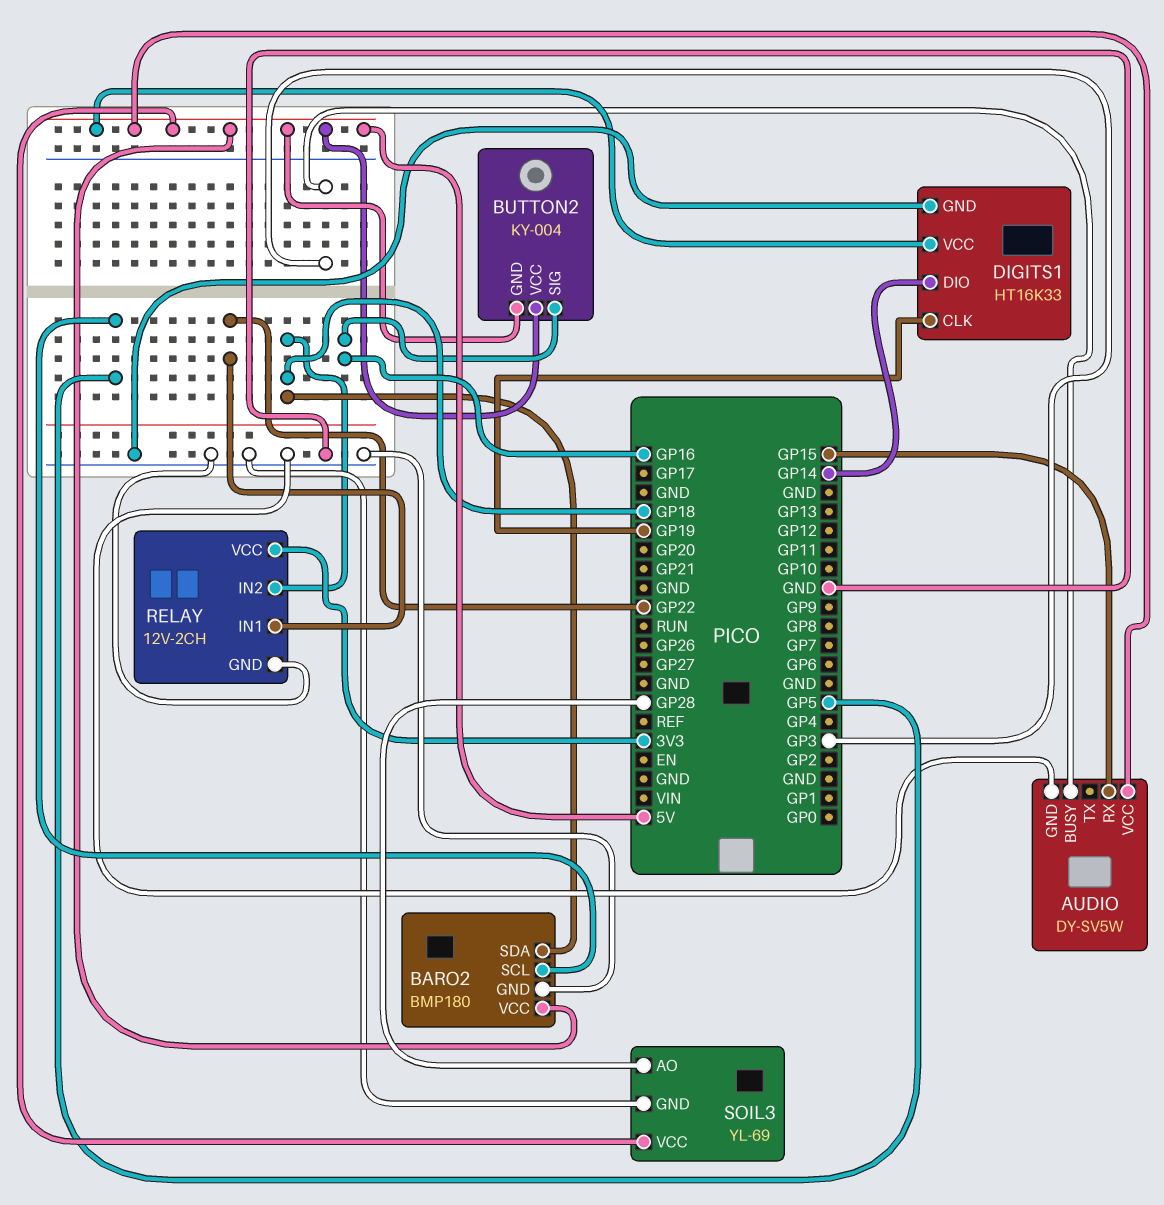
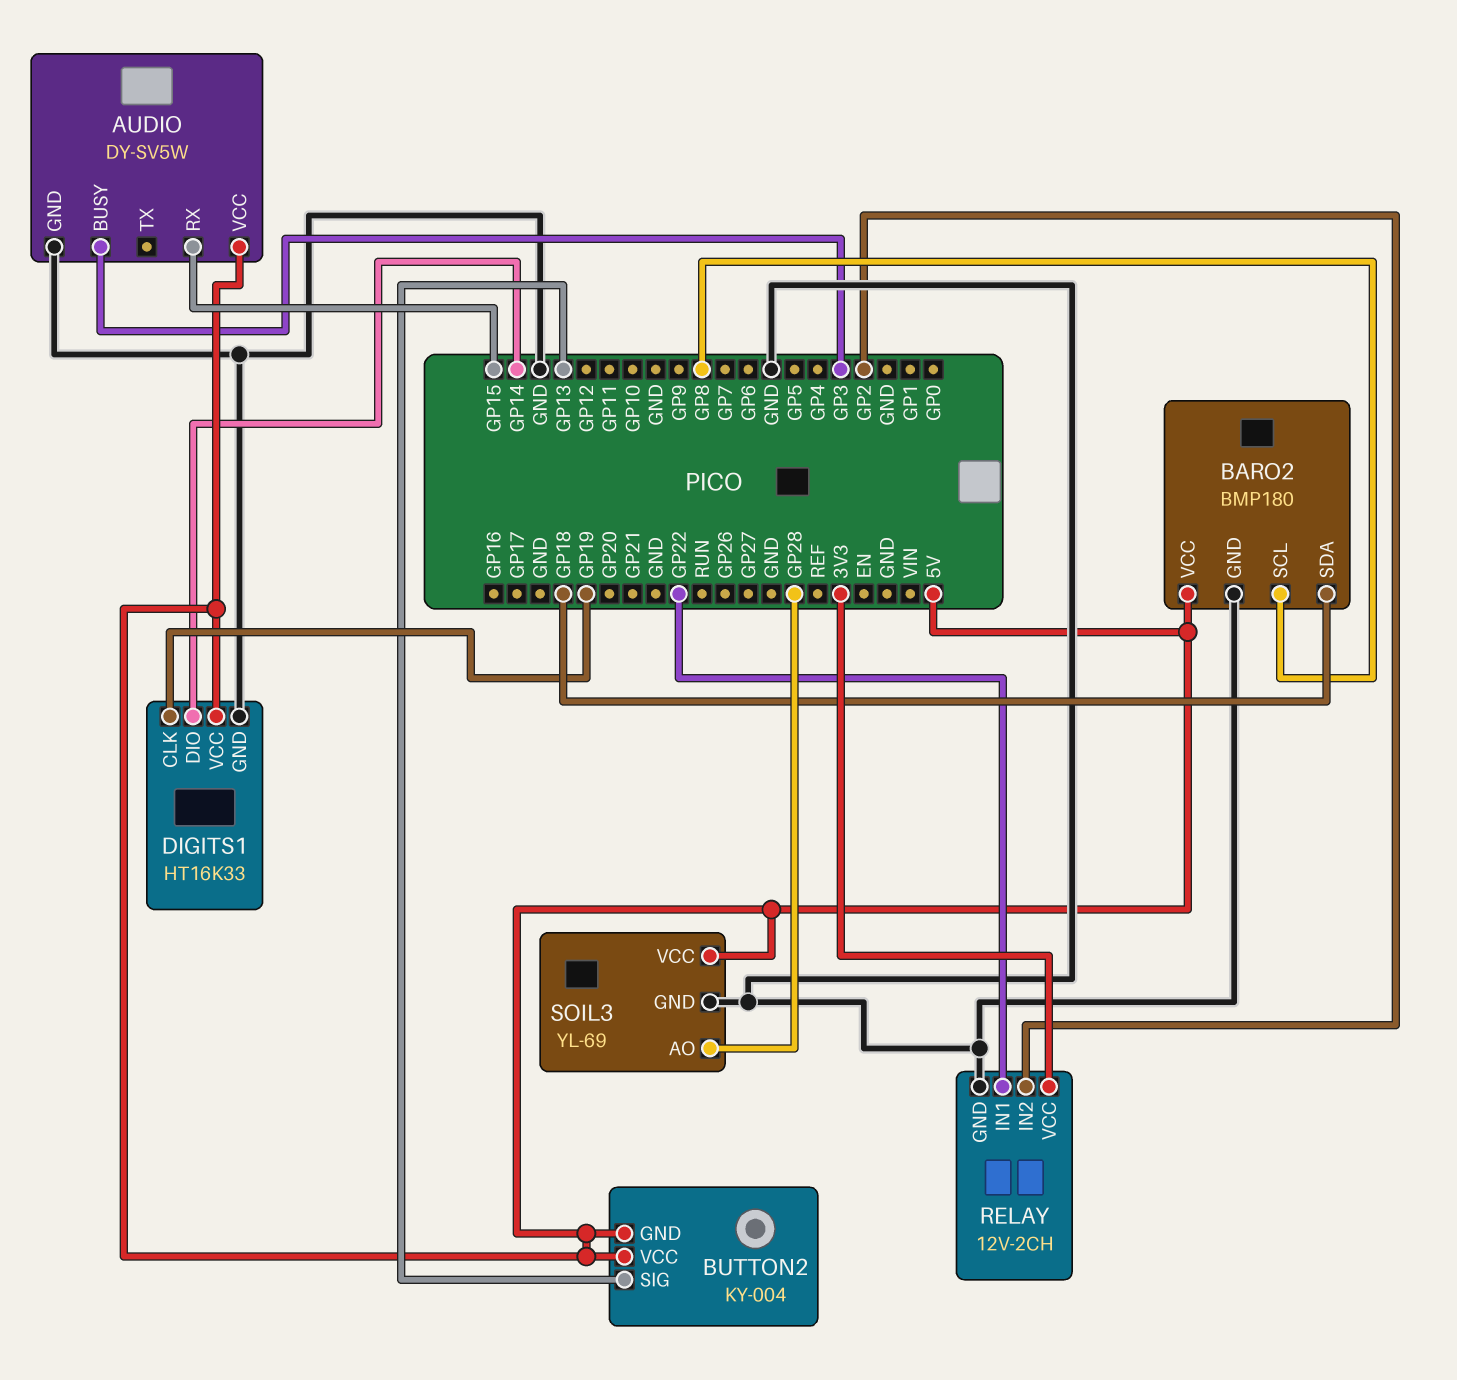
BARO2 pin SCL: GP5 -> GP8
BUTTON2 pin SIG: GP16 -> GP13
RELAY pin IN2: GP18 -> GP2

